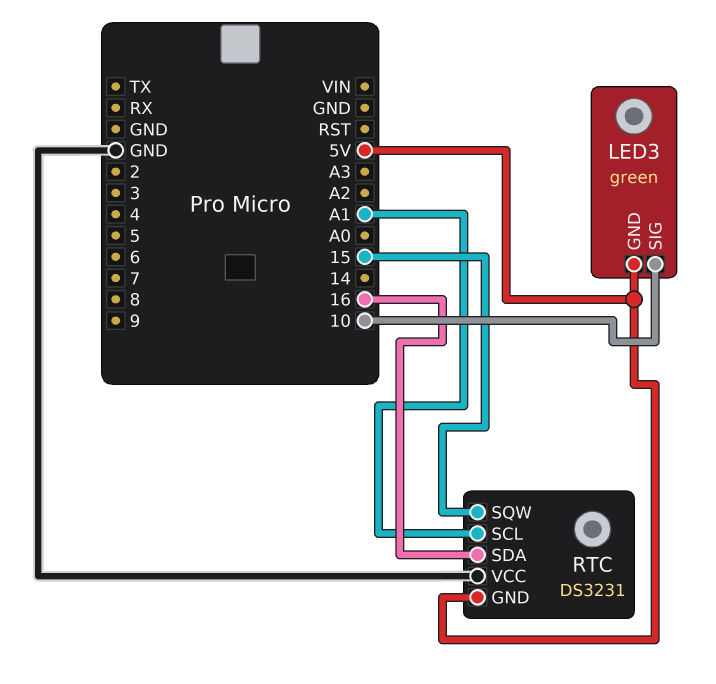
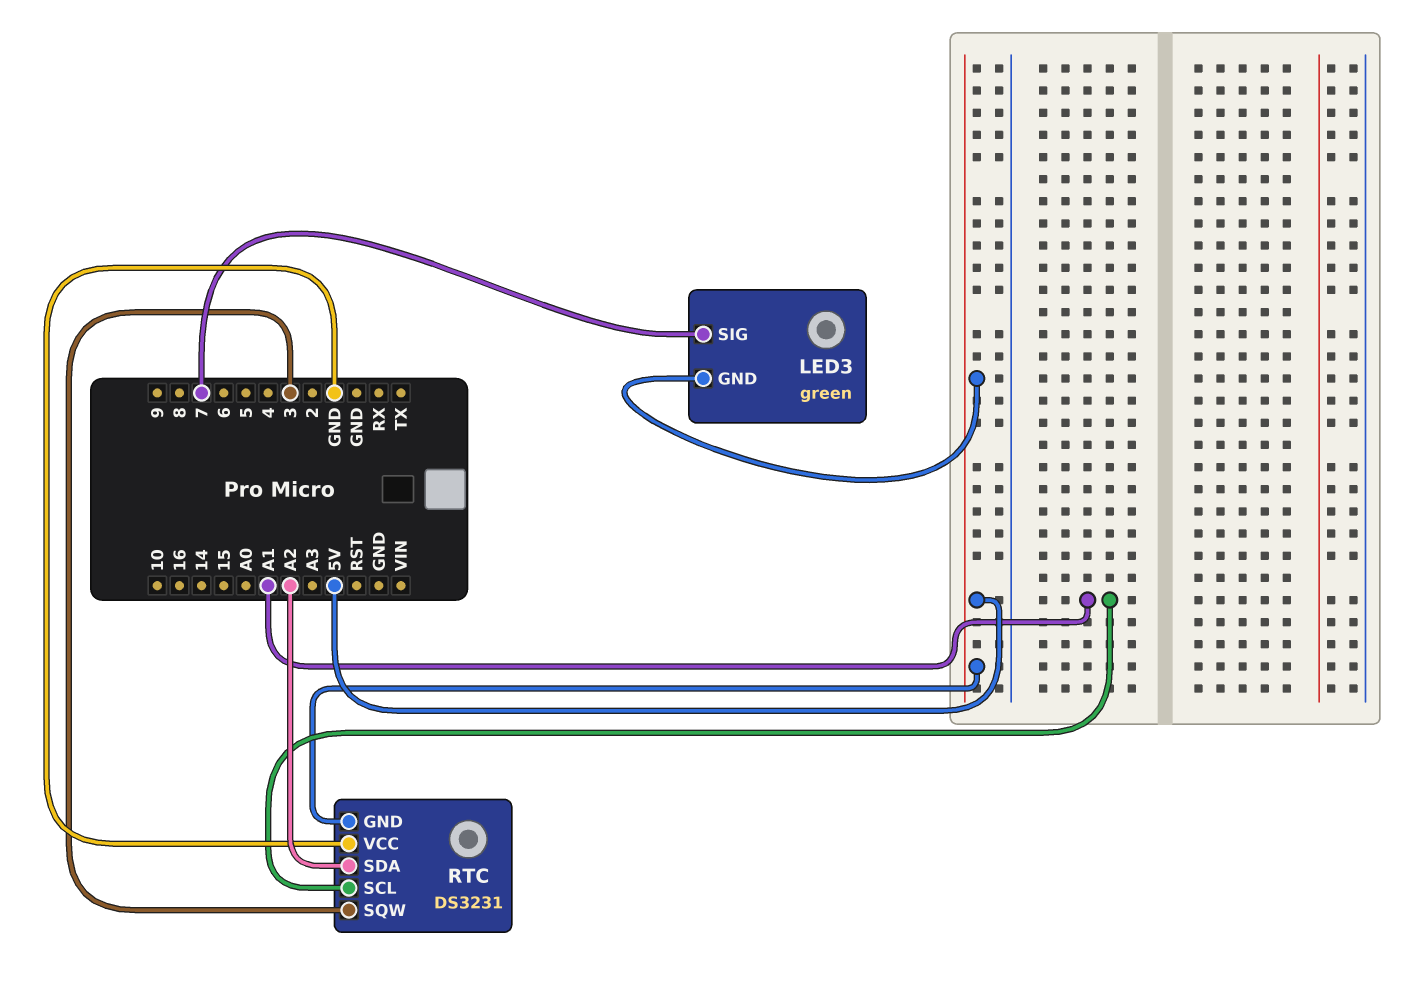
LED3 pin SIG: 10 -> 7
RTC pin SDA: 16 -> A2
RTC pin SQW: 15 -> 3

